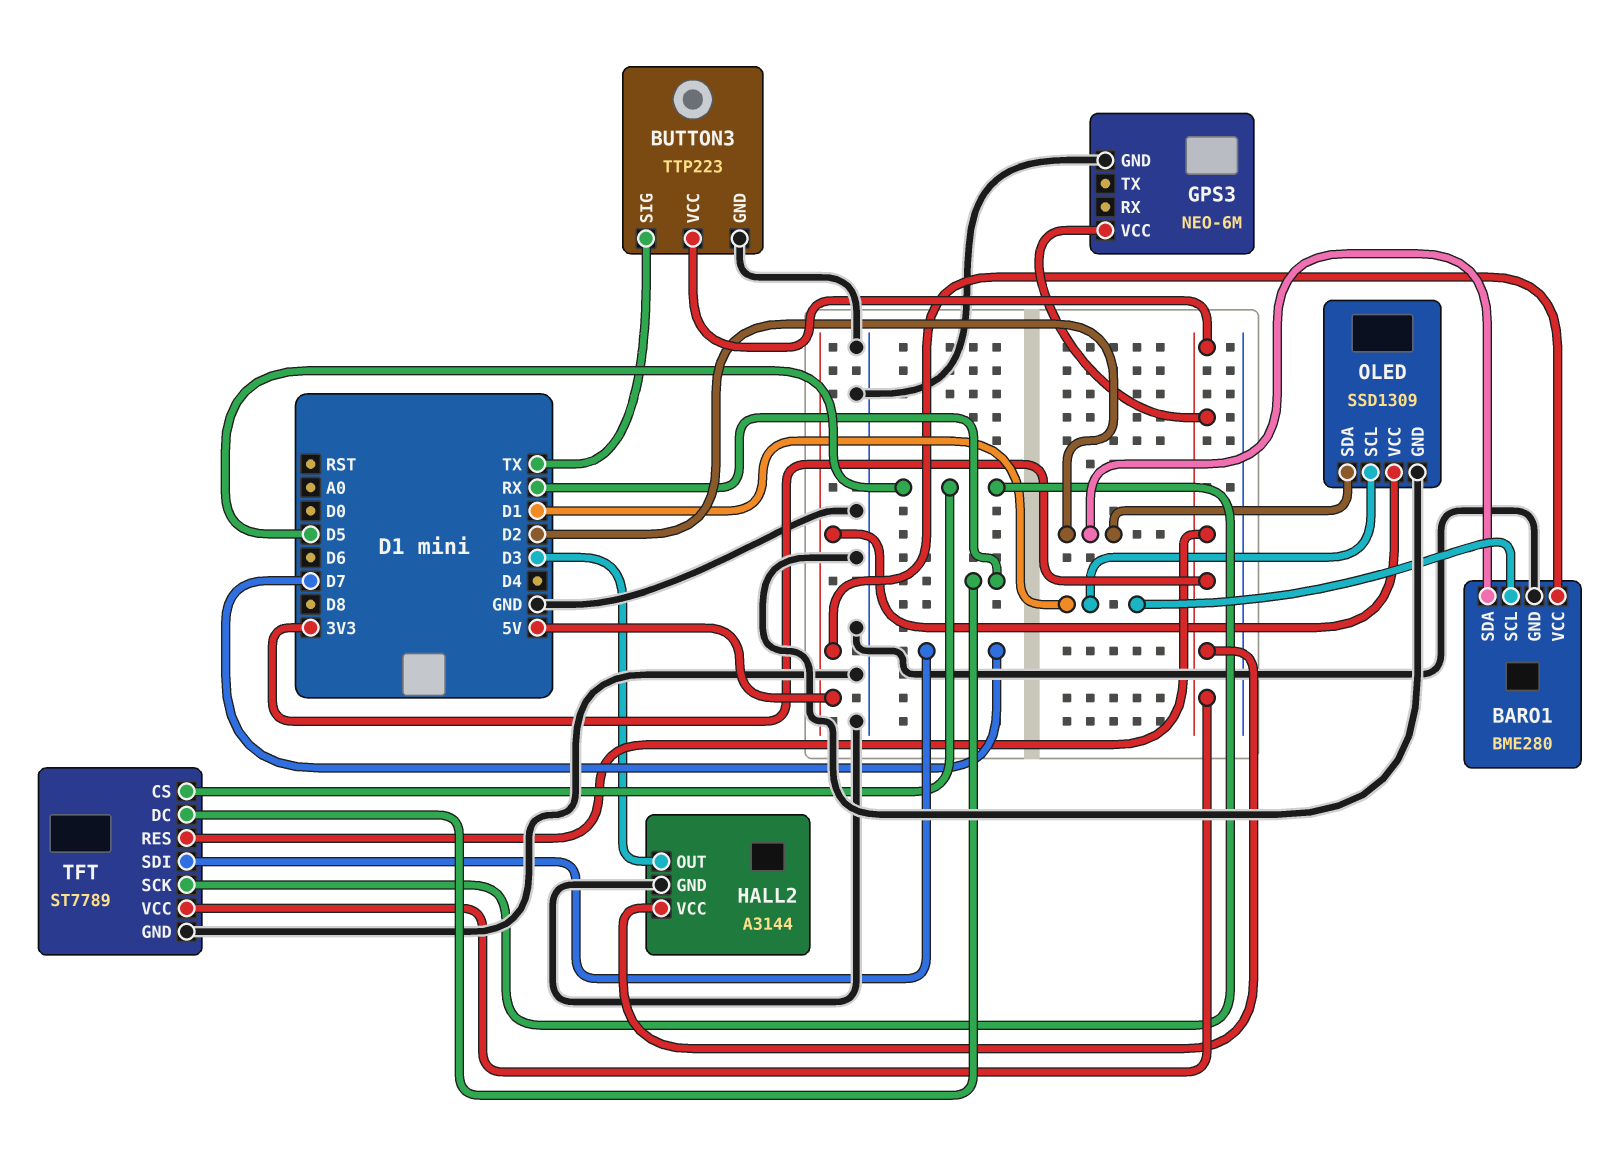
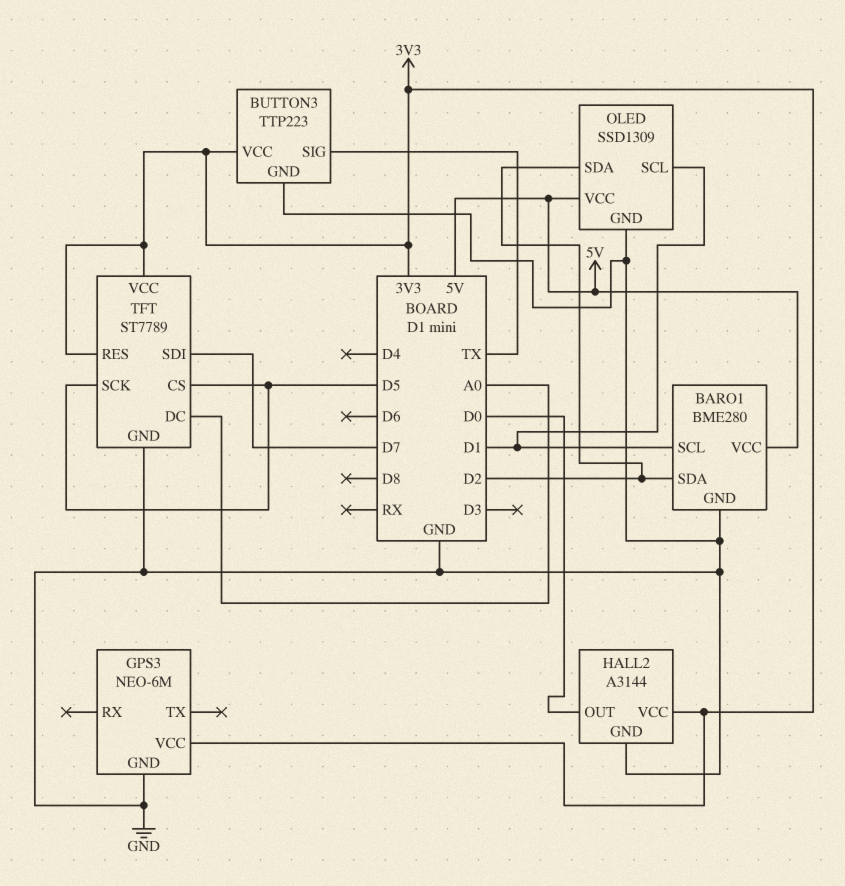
HALL2 pin OUT: D3 -> D0
TFT pin DC: RX -> A0

